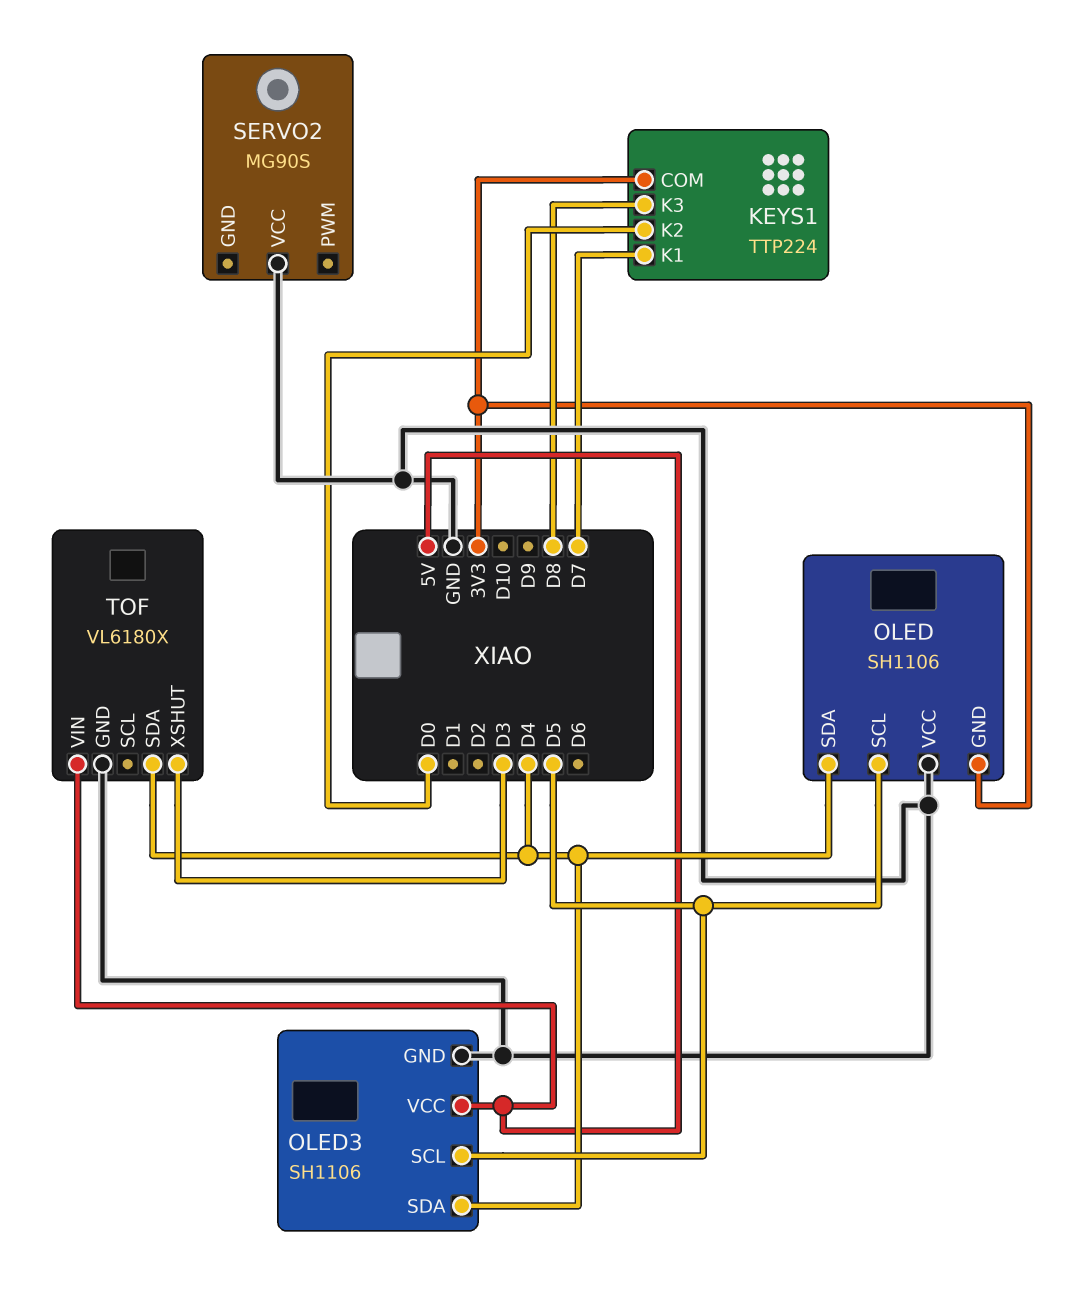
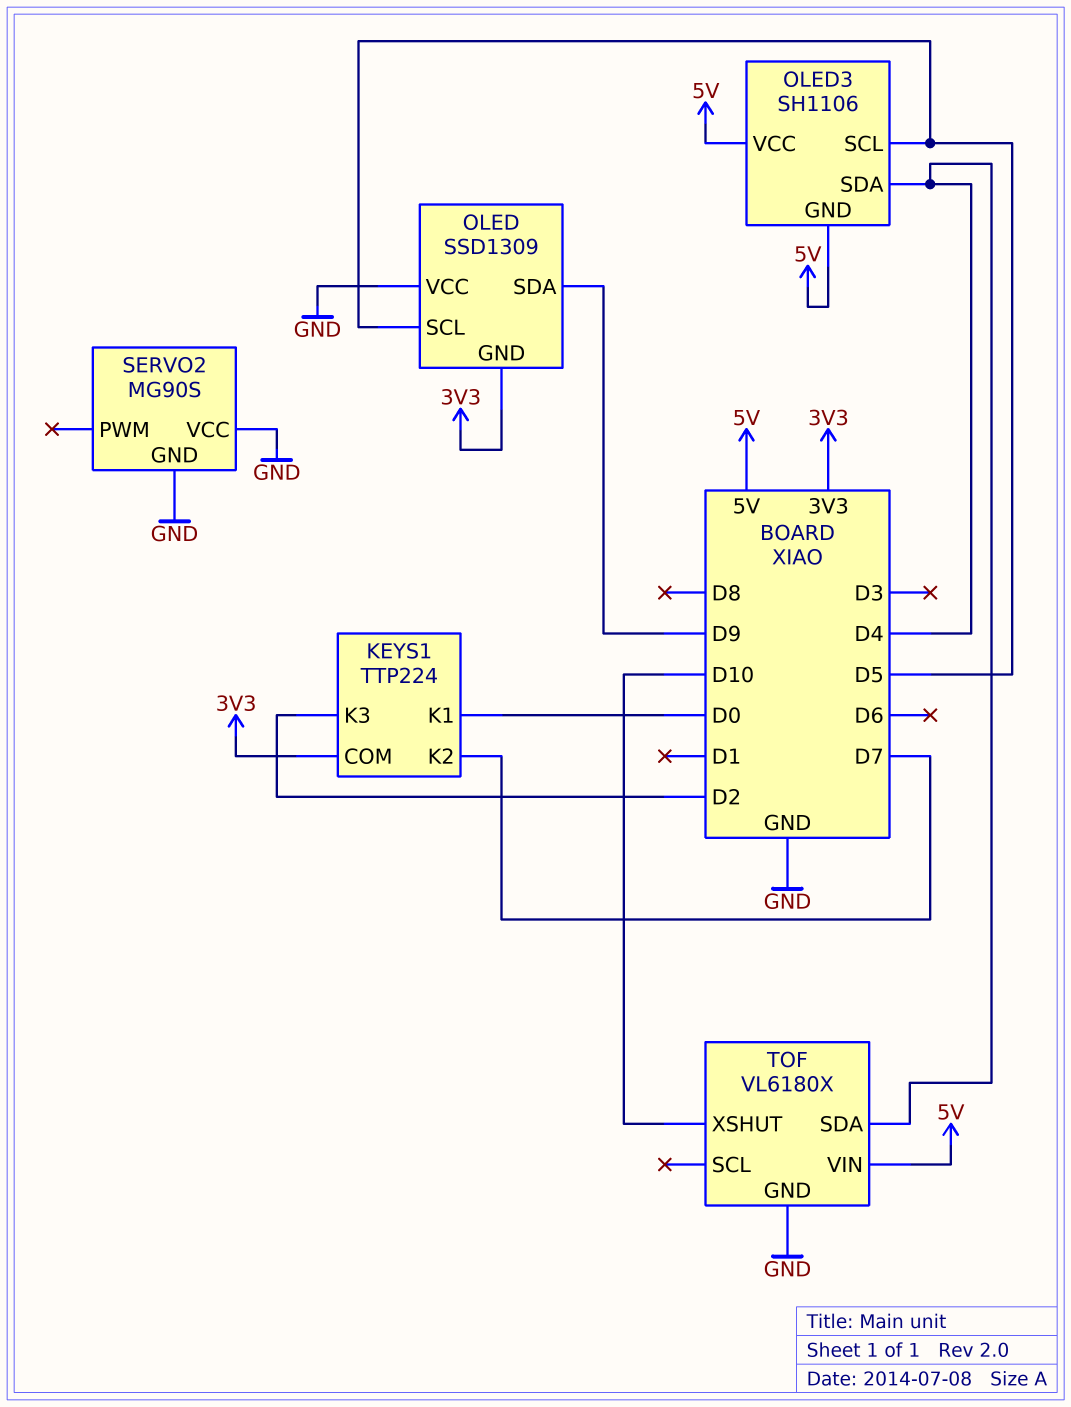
KEYS1 pin K1: D7 -> D0
KEYS1 pin K2: D0 -> D7
KEYS1 pin K3: D8 -> D2
OLED: SH1106 -> SSD1309
OLED pin SDA: D4 -> D9
OLED3 pin GND: GND -> 5V
SERVO2 pin GND: none -> GND
TOF pin XSHUT: D3 -> D10

